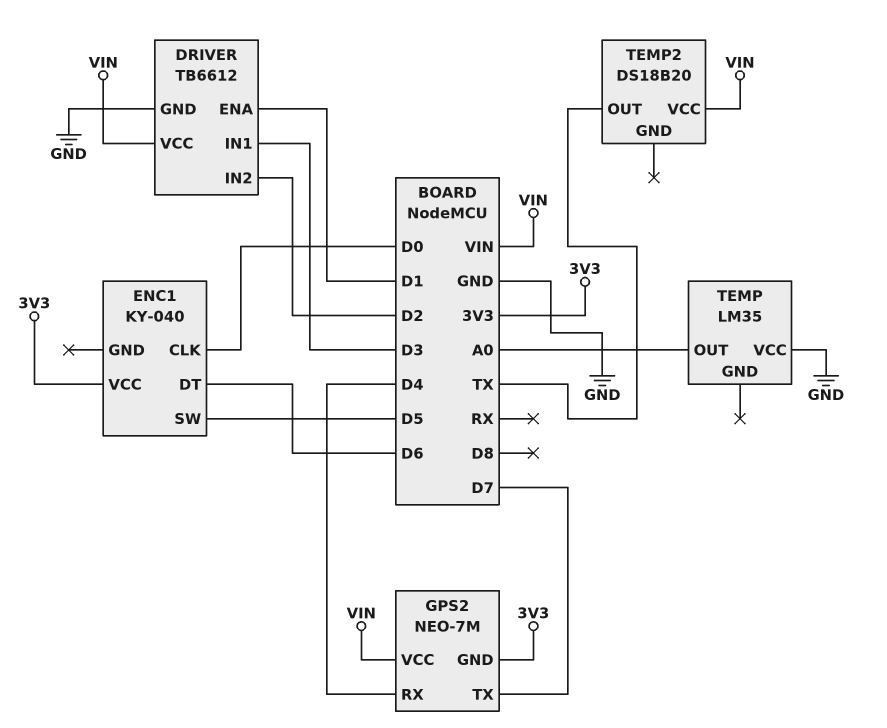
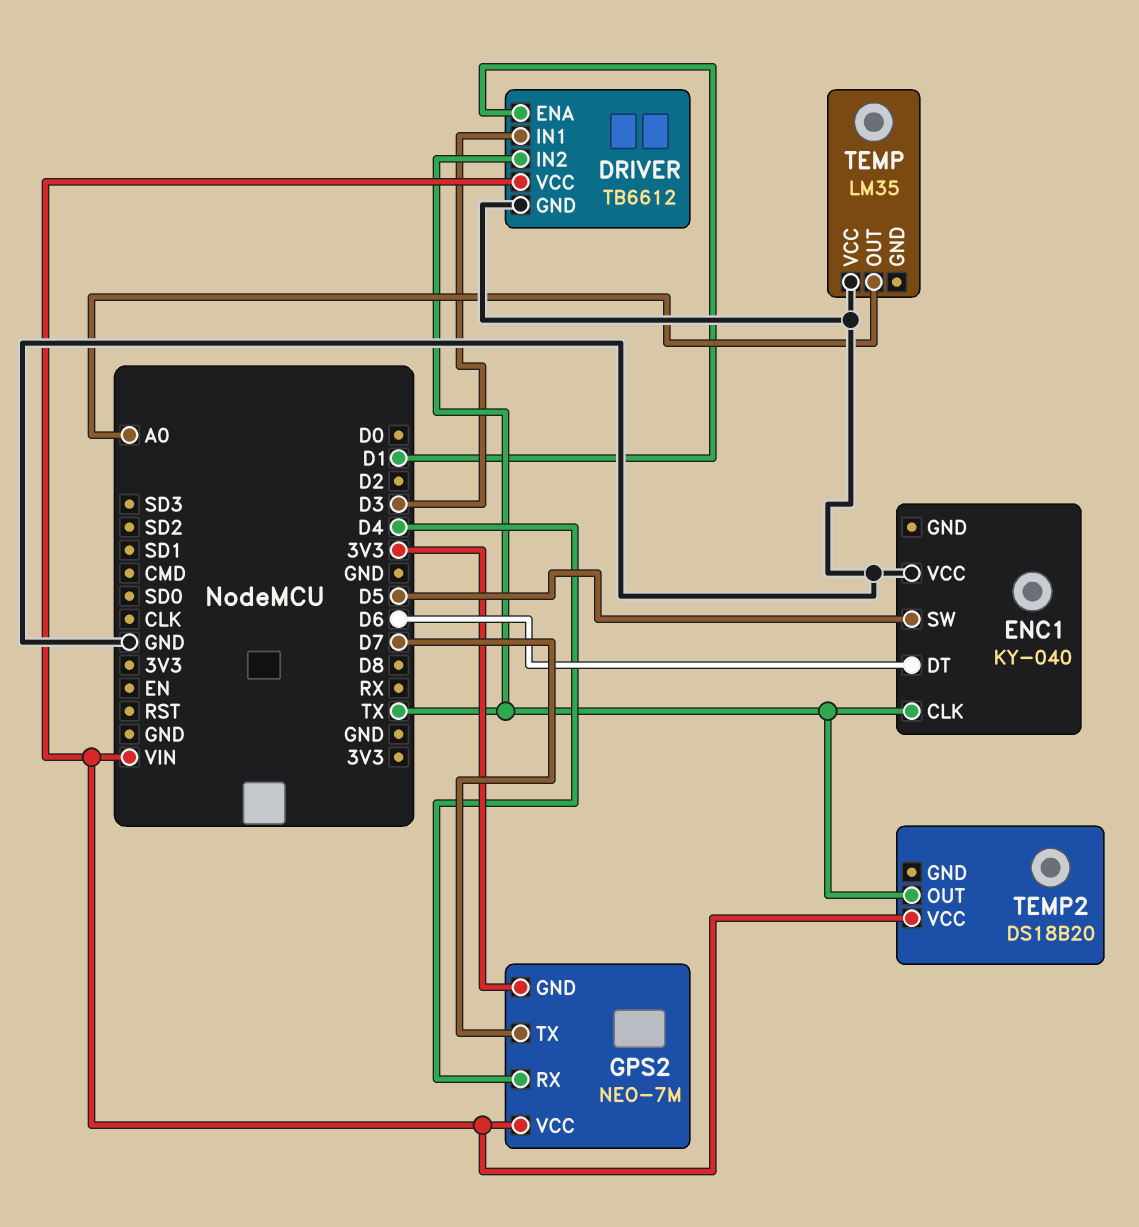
DRIVER pin IN2: D2 -> TX
ENC1 pin CLK: D0 -> TX
ENC1 pin VCC: 3V3 -> GND

